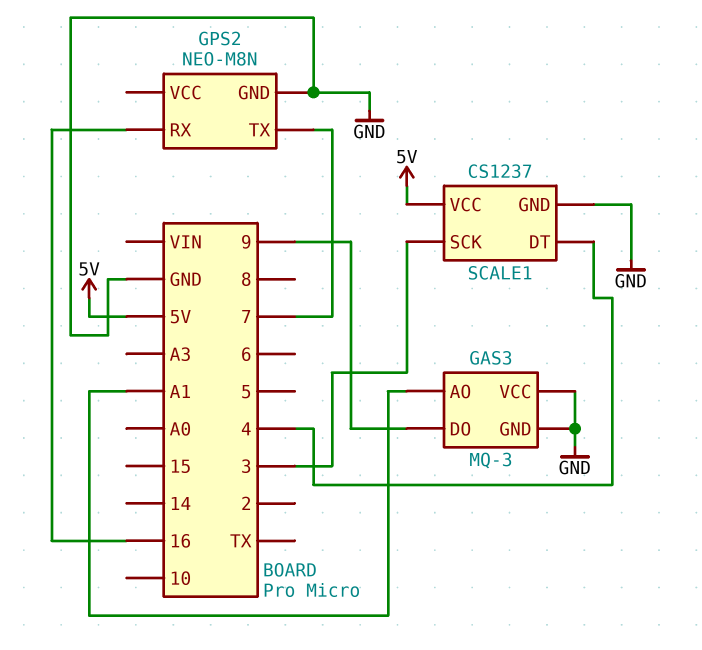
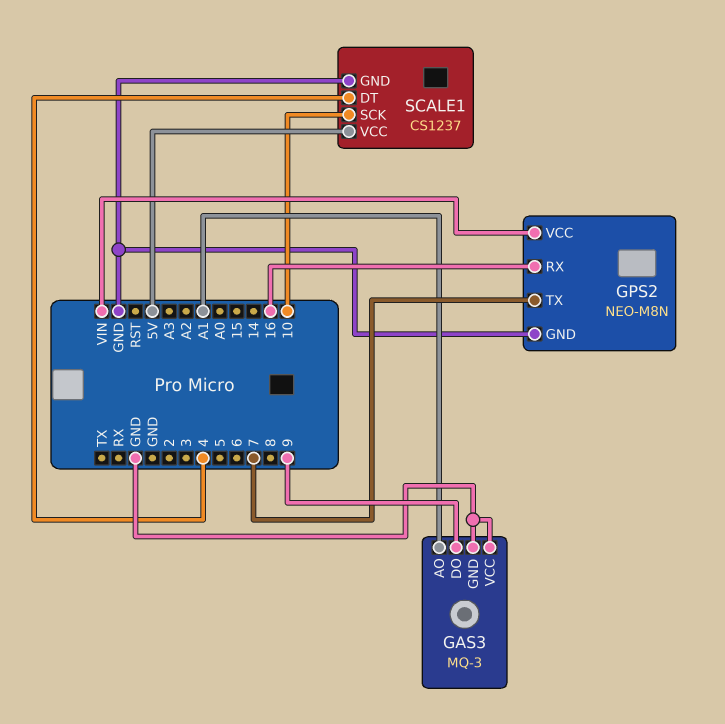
GPS2 pin VCC: none -> VIN
SCALE1 pin SCK: 3 -> 10

